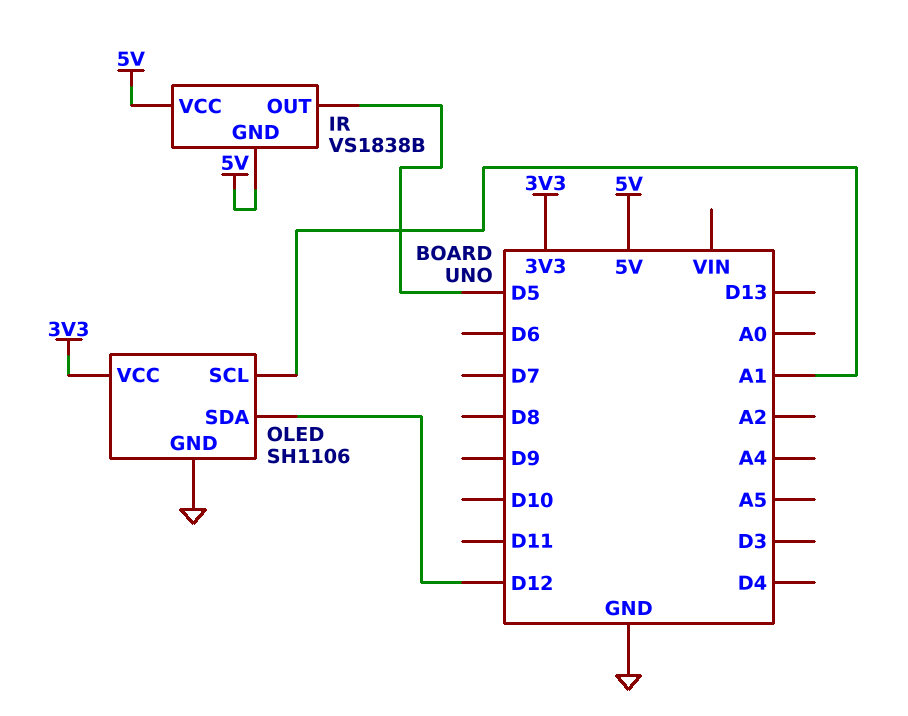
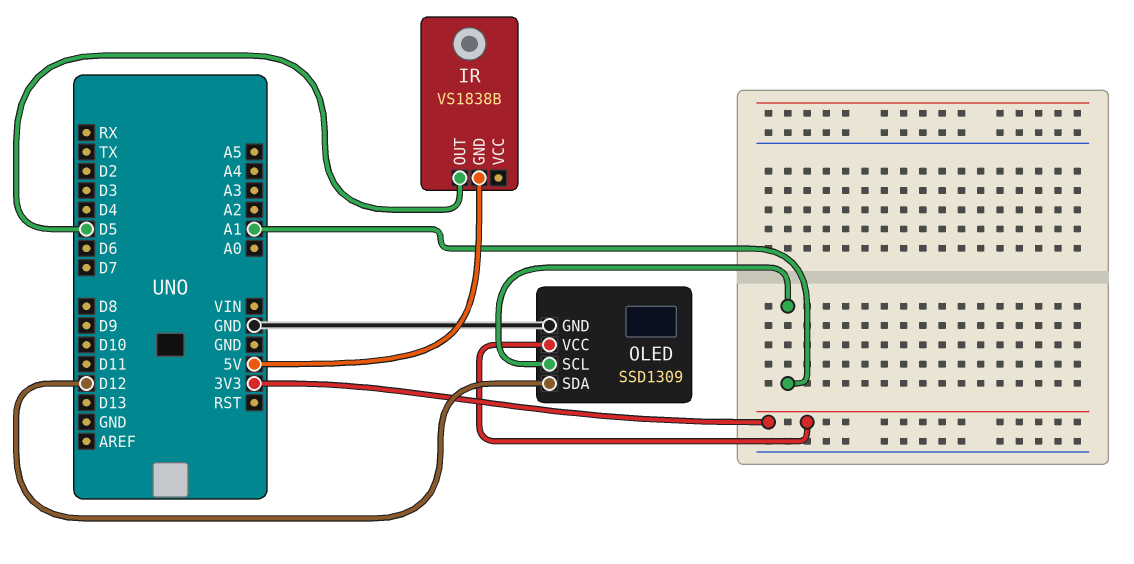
IR pin VCC: 5V -> none
OLED: SH1106 -> SSD1309

